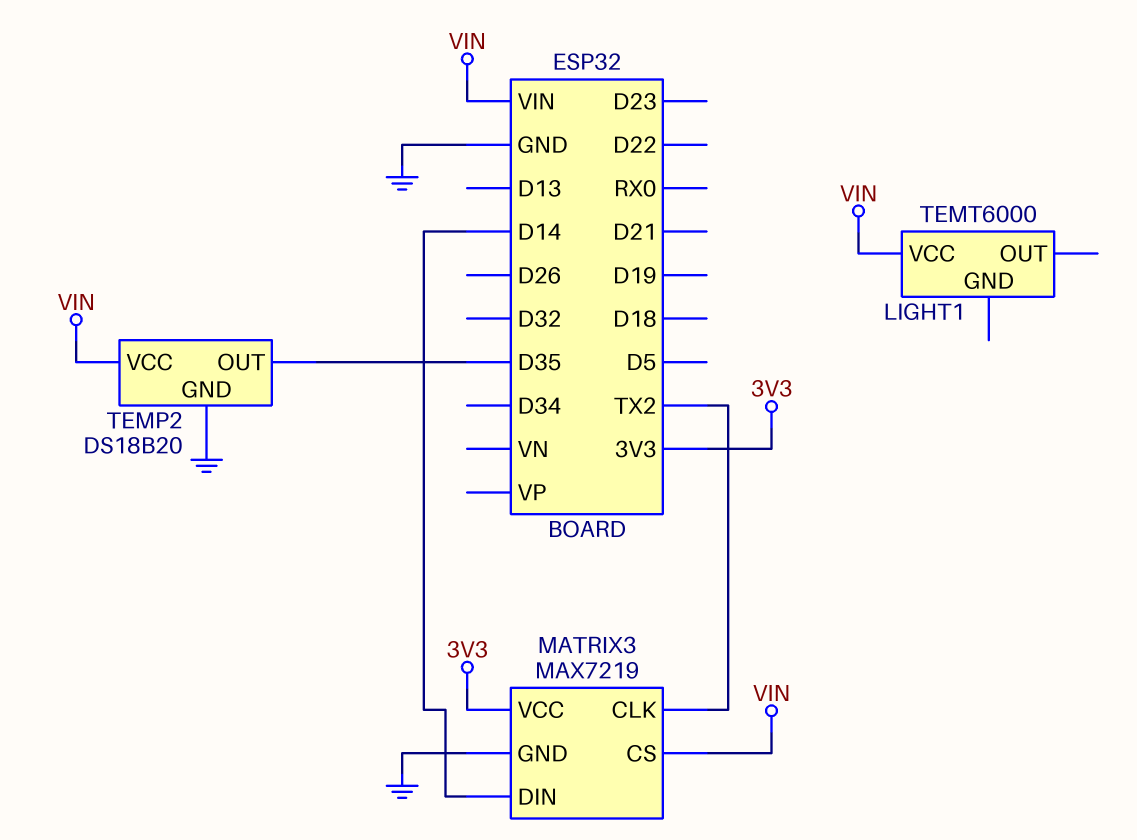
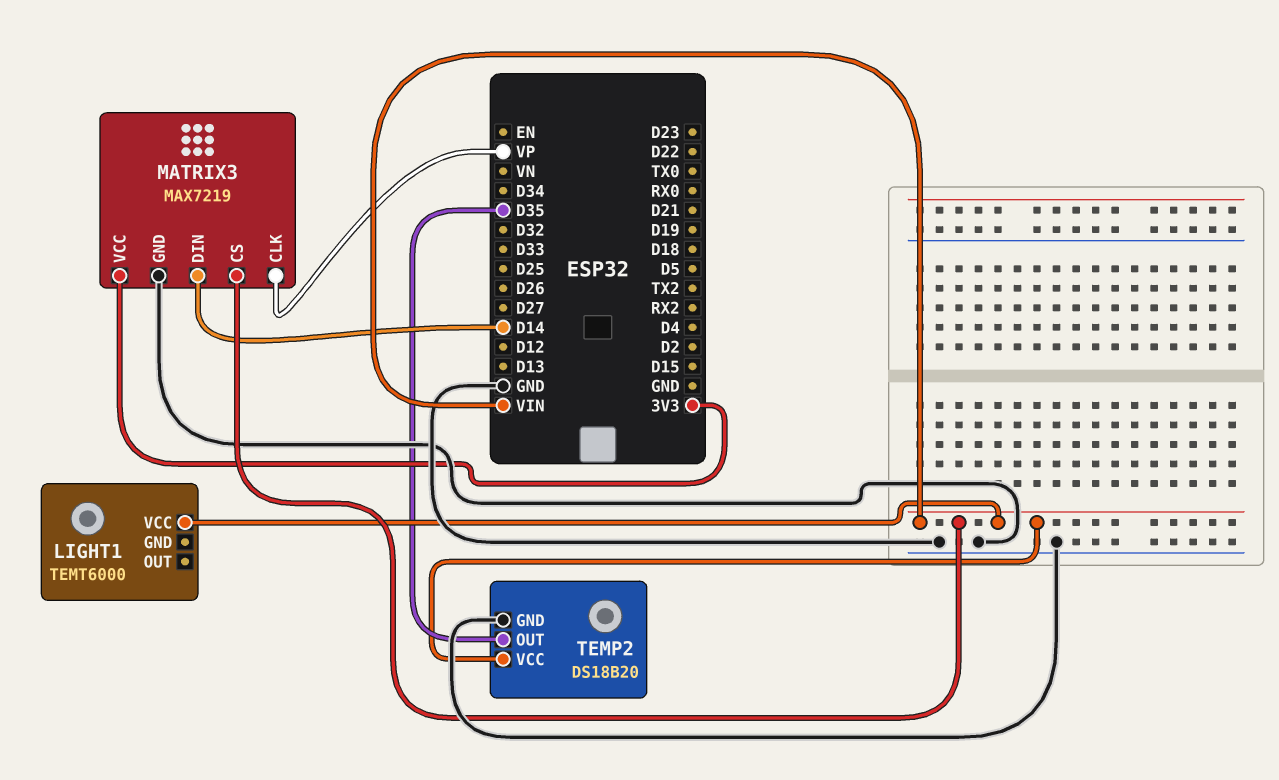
MATRIX3 pin CLK: TX2 -> VP

